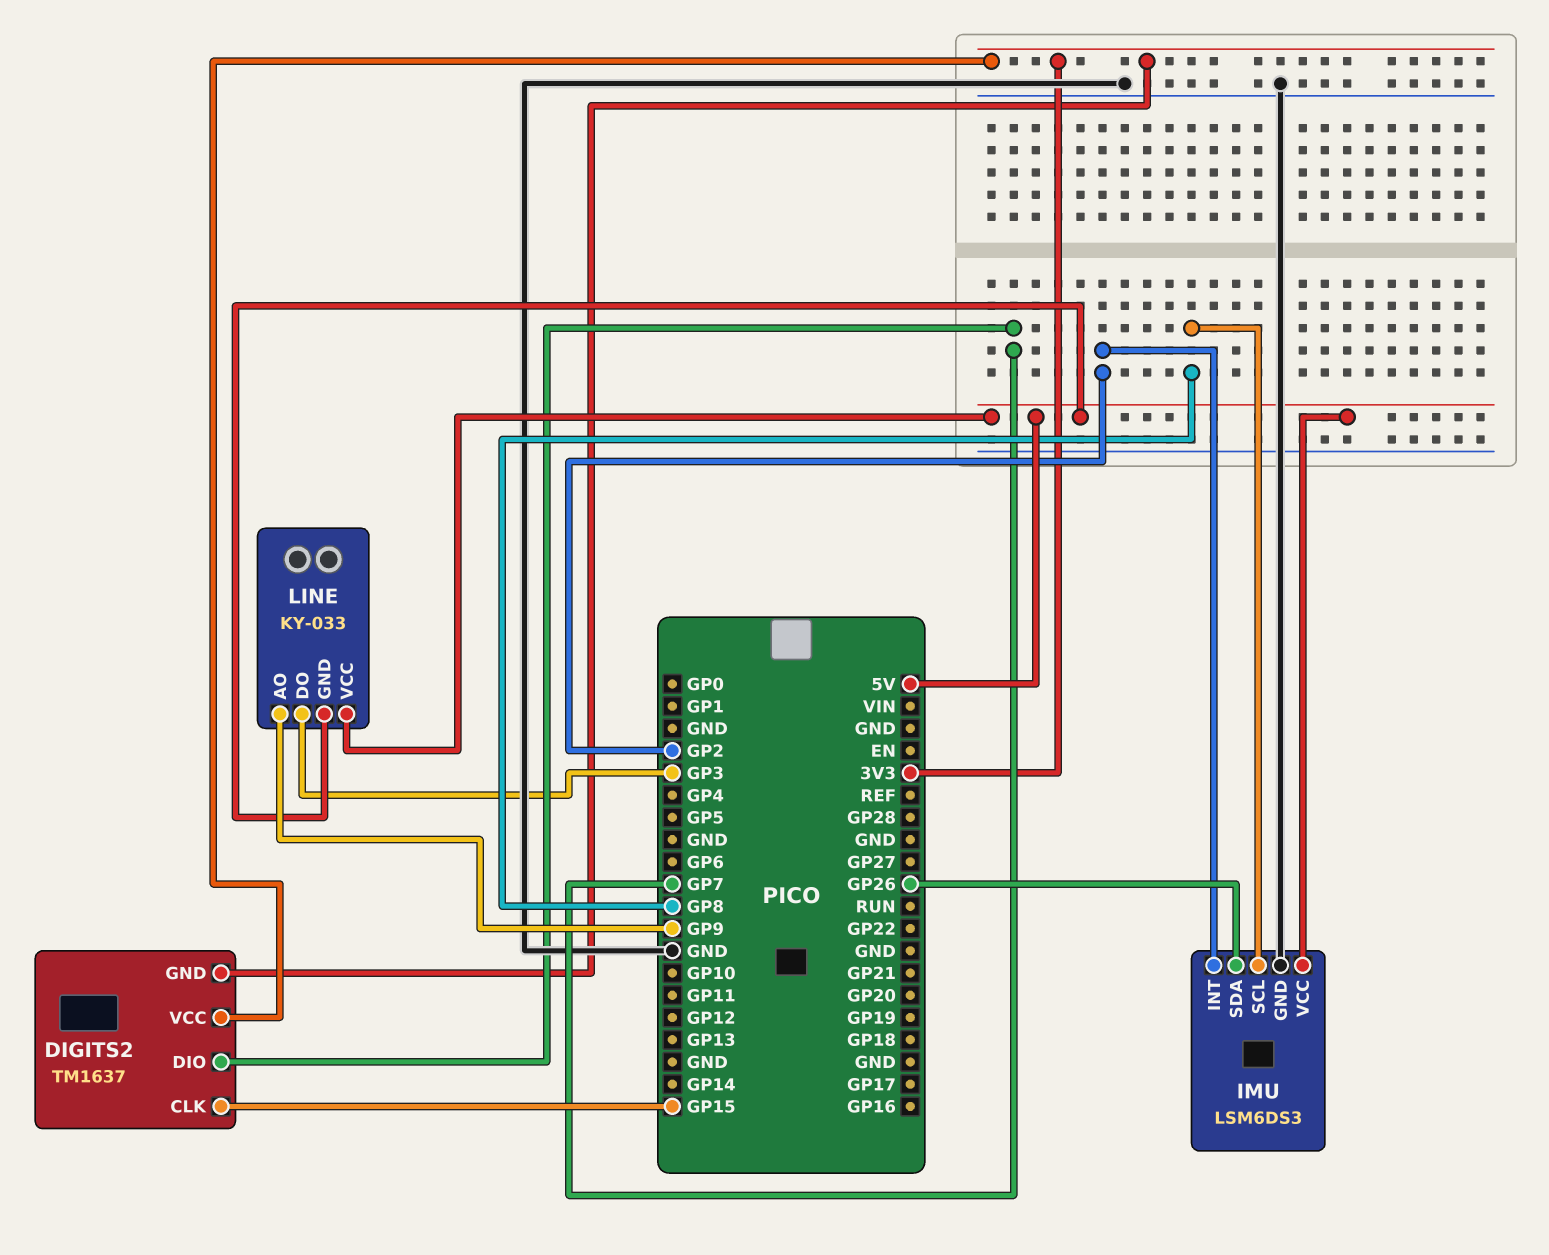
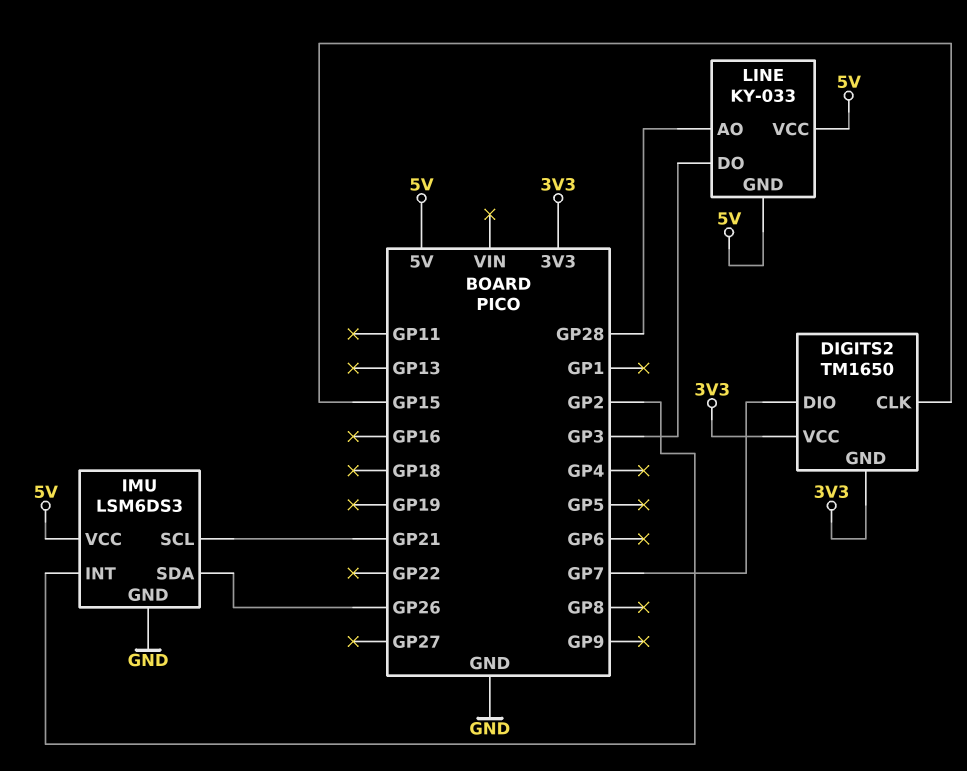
DIGITS2: TM1637 -> TM1650
IMU pin SCL: GP8 -> GP21
LINE pin AO: GP9 -> GP28

